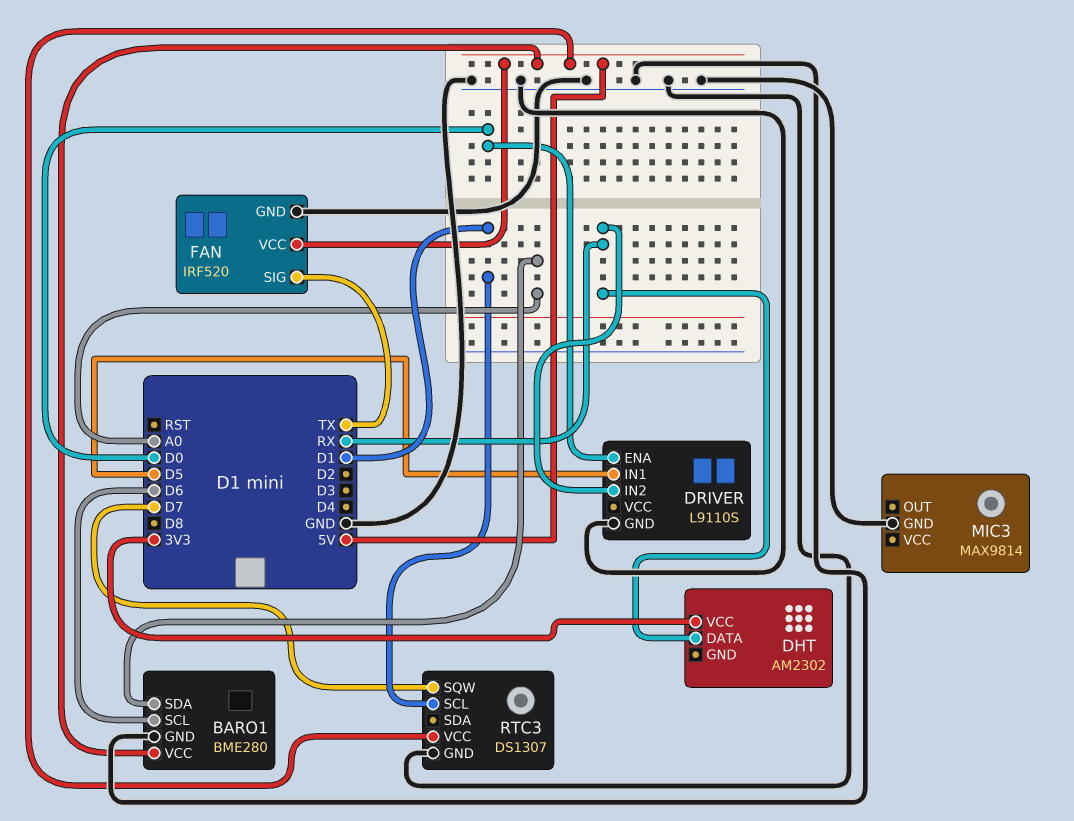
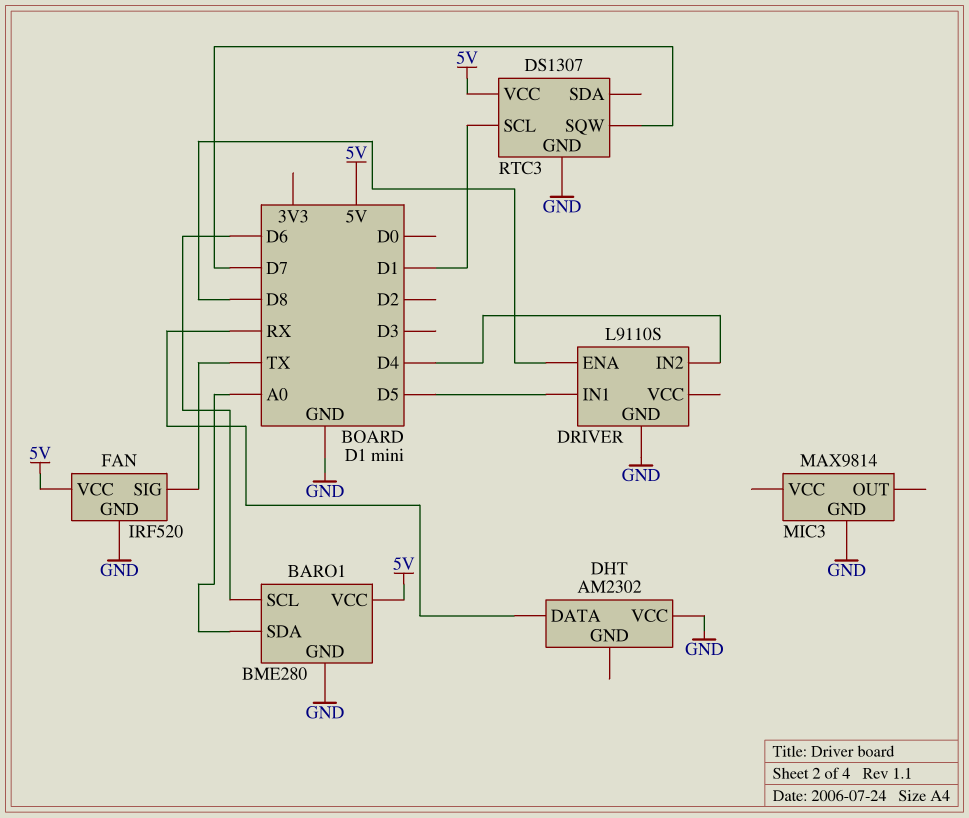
DHT pin VCC: 3V3 -> GND
DRIVER pin ENA: D0 -> D8
DRIVER pin IN2: RX -> D4

